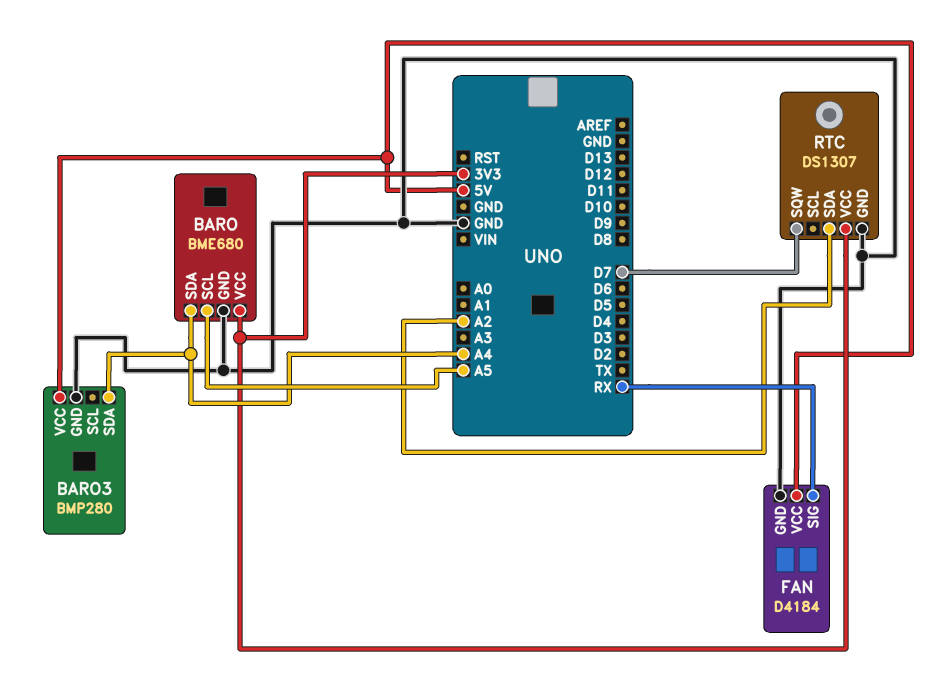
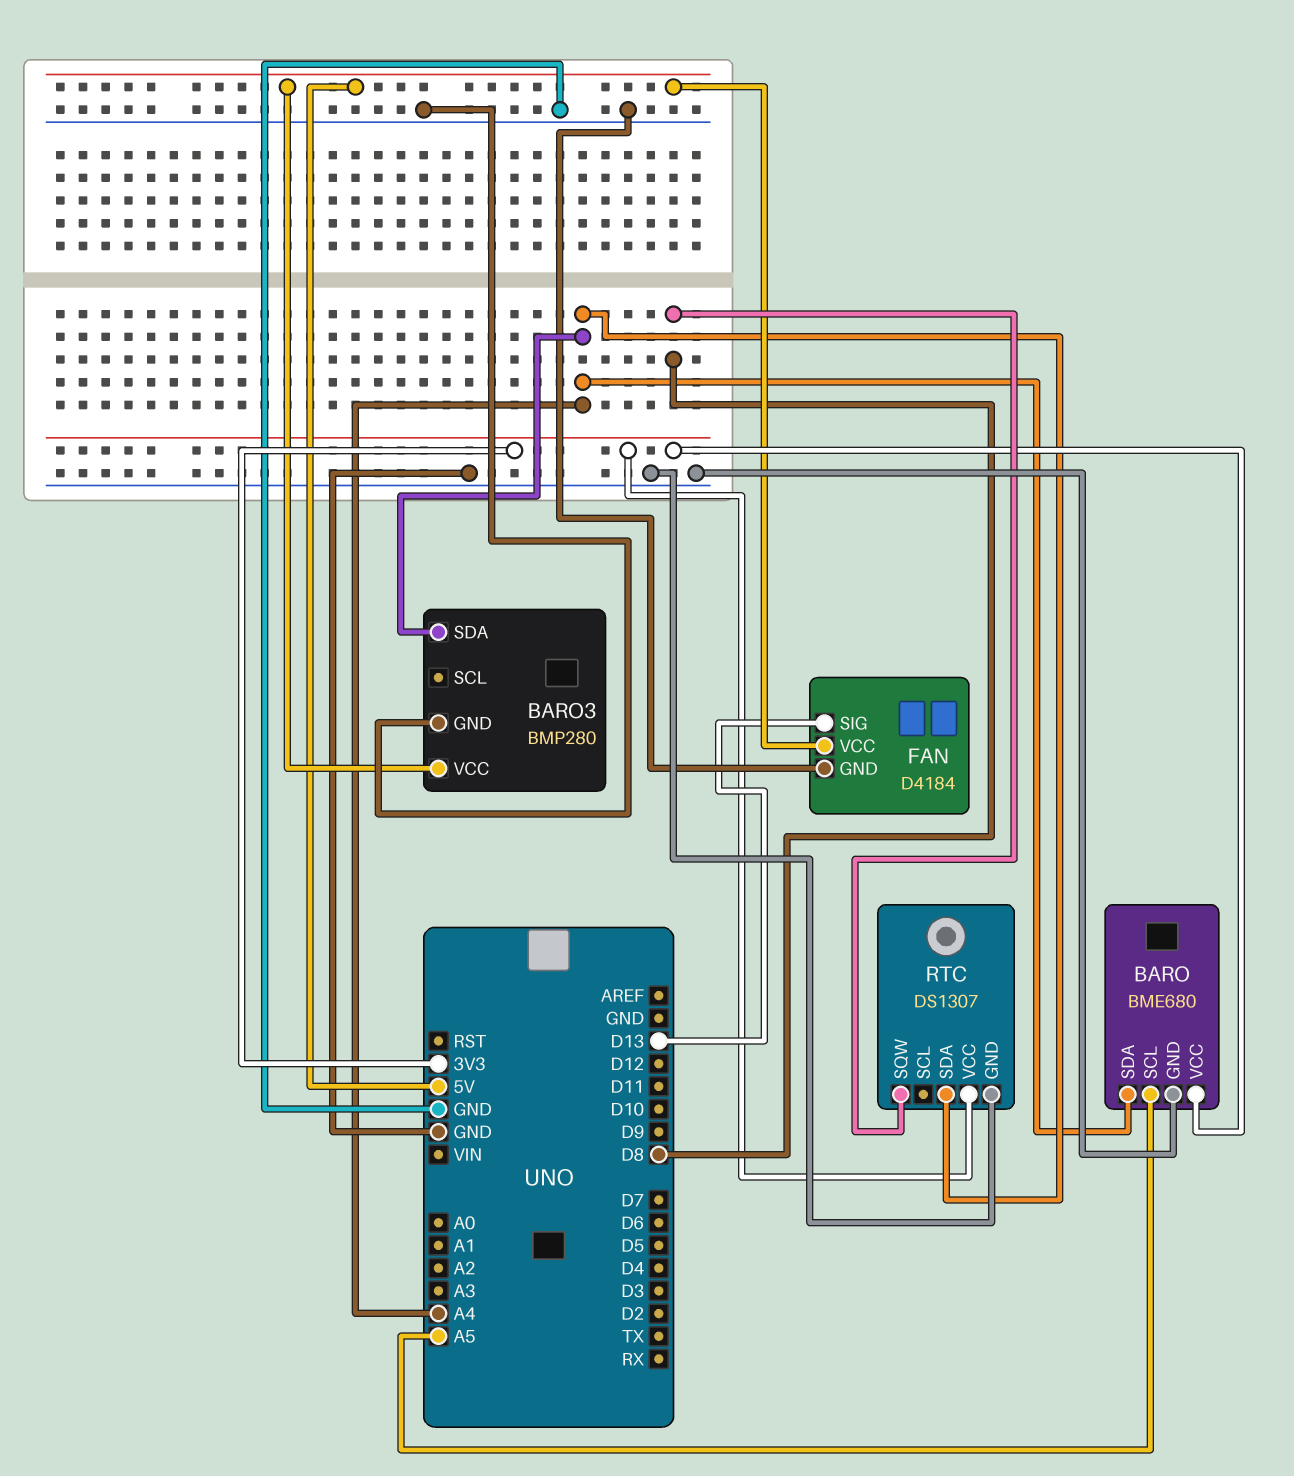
FAN pin SIG: RX -> D13
RTC pin SDA: A2 -> A4
RTC pin SQW: D7 -> D8

